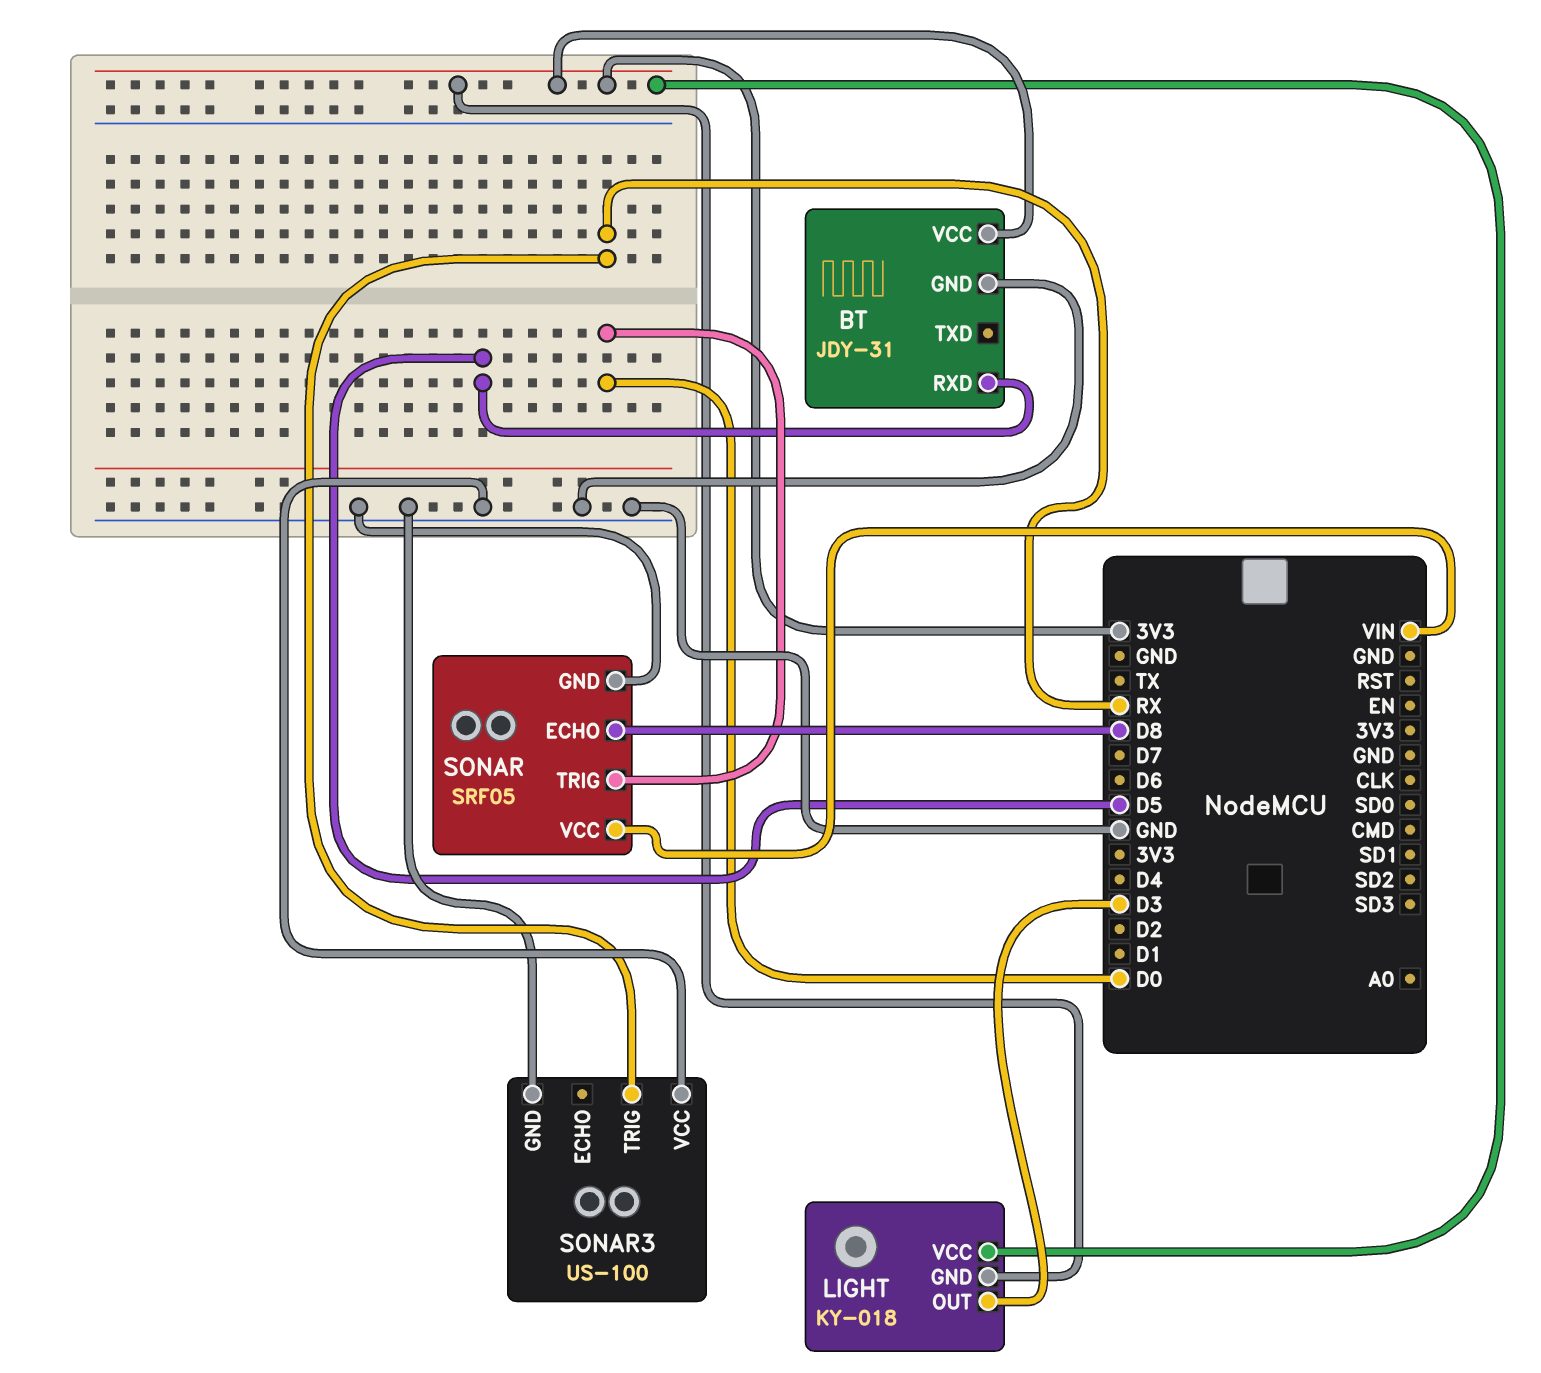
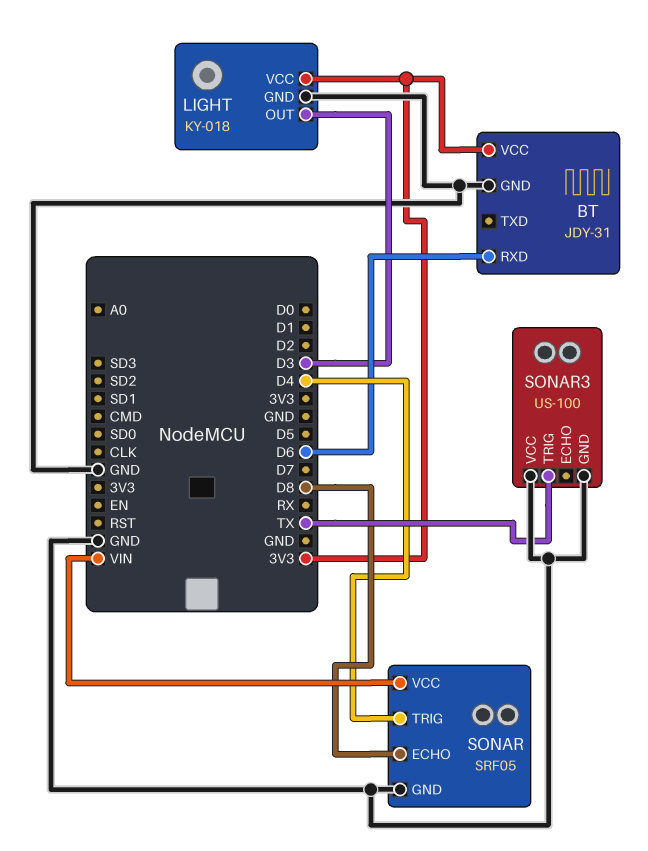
BT pin RXD: D5 -> D6
LIGHT pin GND: 3V3 -> GND
SONAR pin TRIG: D0 -> D4
SONAR3 pin TRIG: RX -> TX

